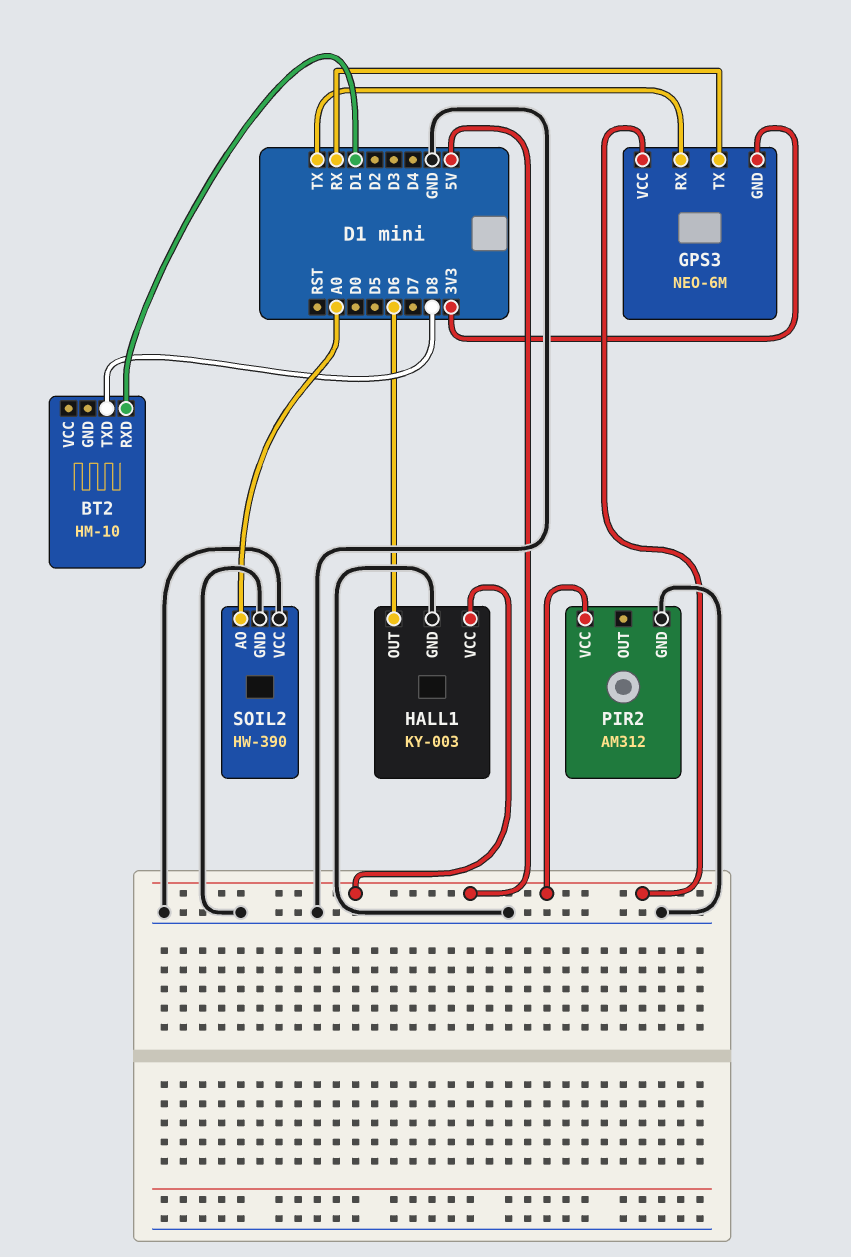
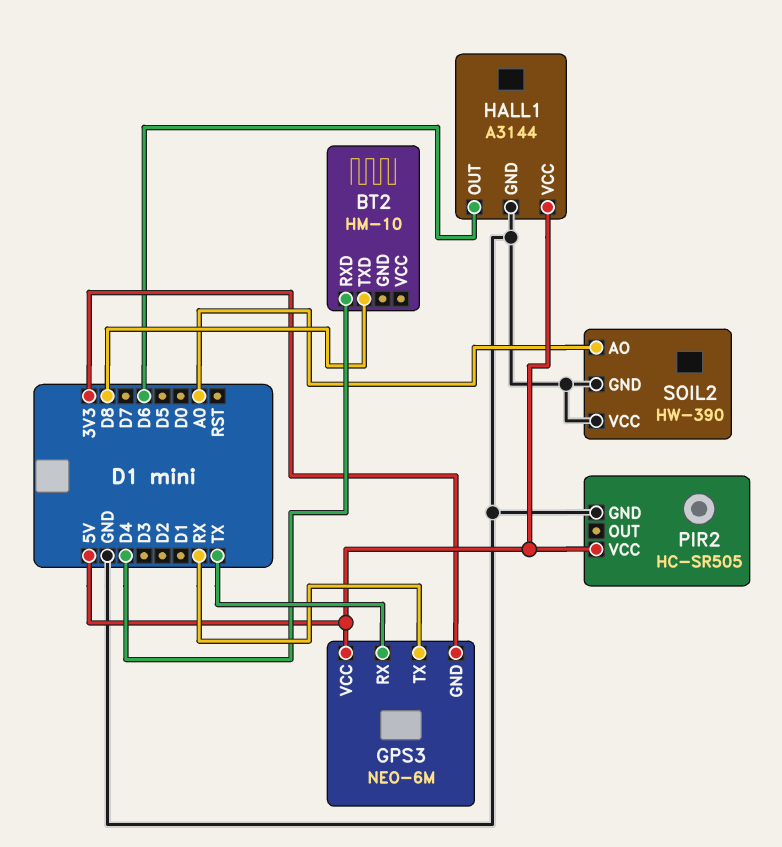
BT2 pin RXD: D1 -> D4
HALL1: KY-003 -> A3144
PIR2: AM312 -> HC-SR505

